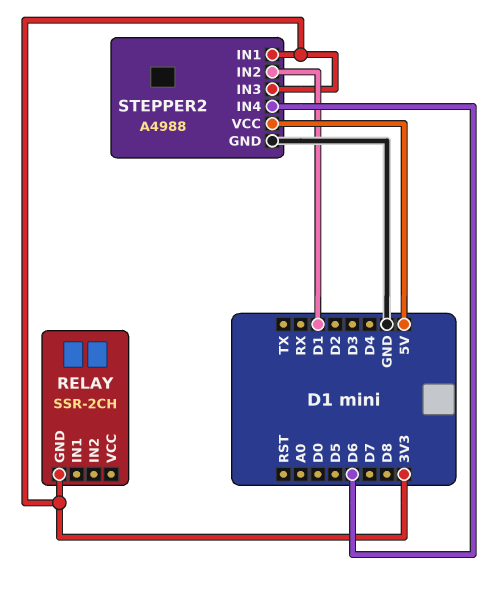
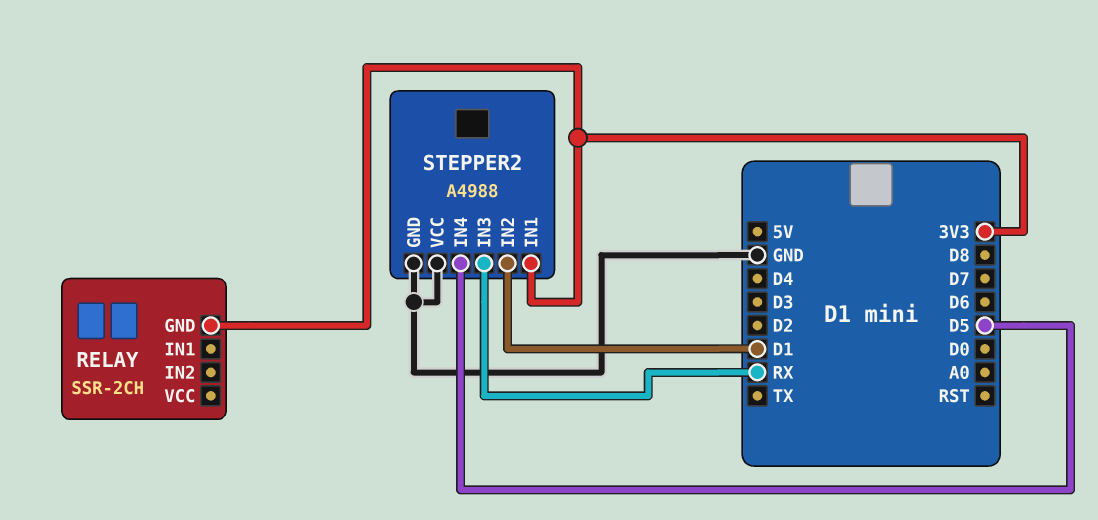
STEPPER2 pin IN3: 3V3 -> RX
STEPPER2 pin IN4: D6 -> D5
STEPPER2 pin VCC: 5V -> GND

